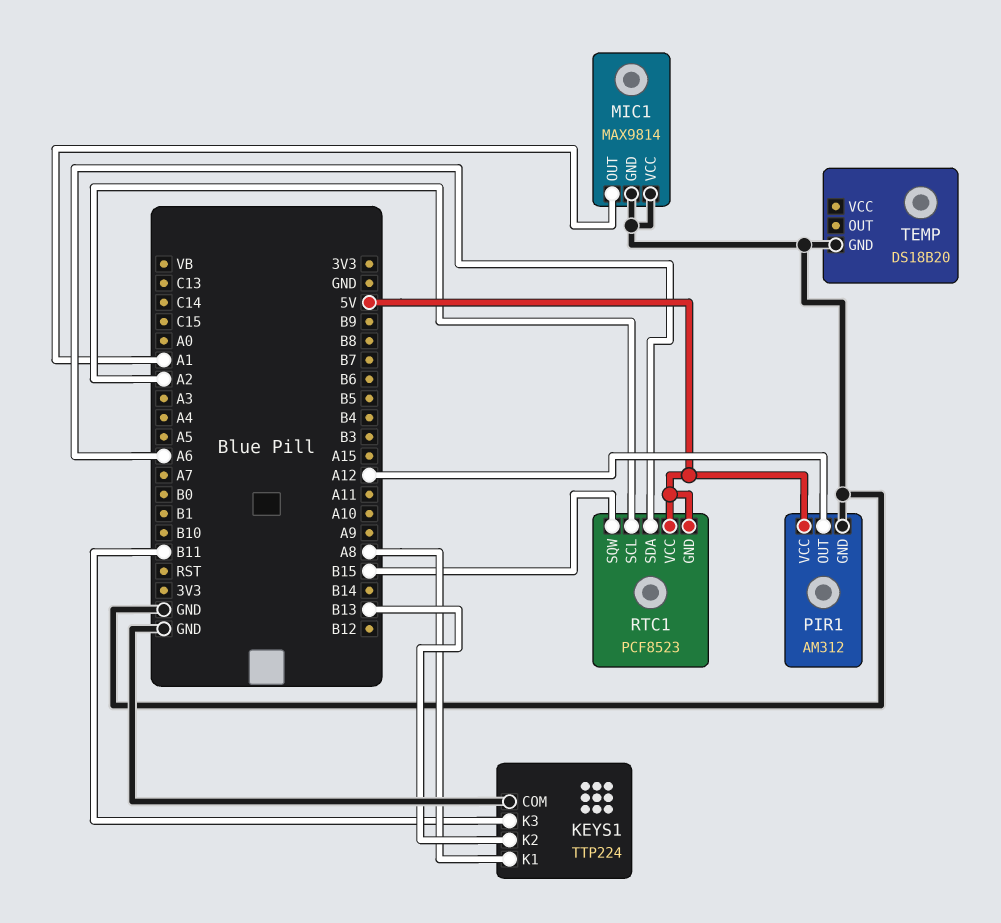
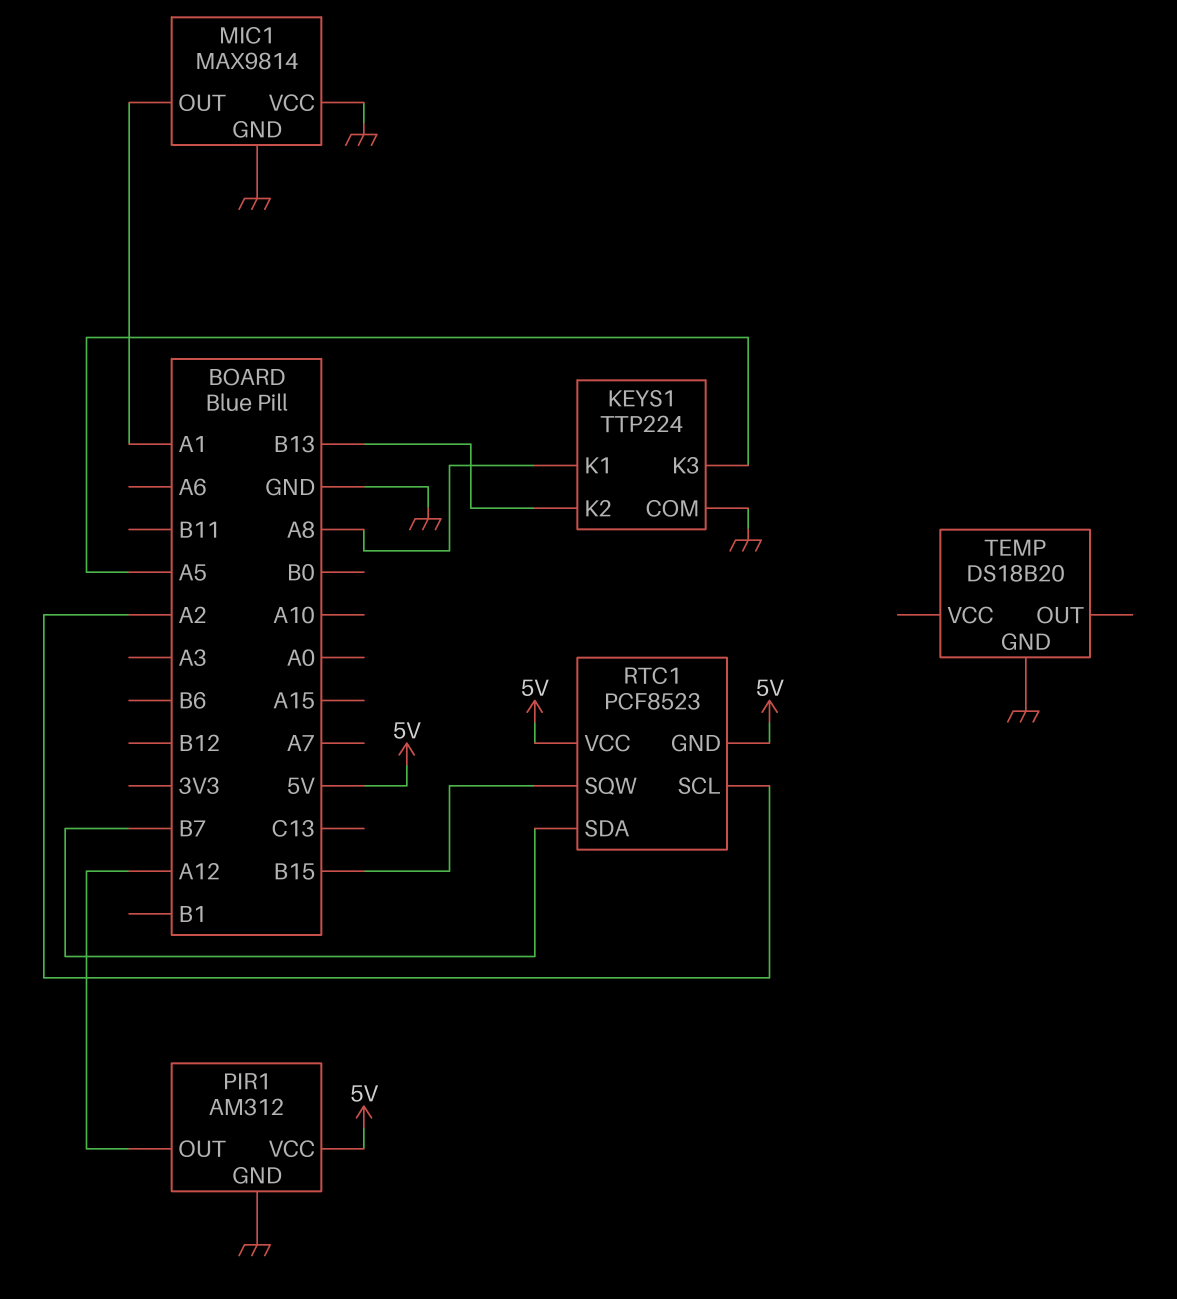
KEYS1 pin K3: B11 -> A5
RTC1 pin SDA: A6 -> B7

